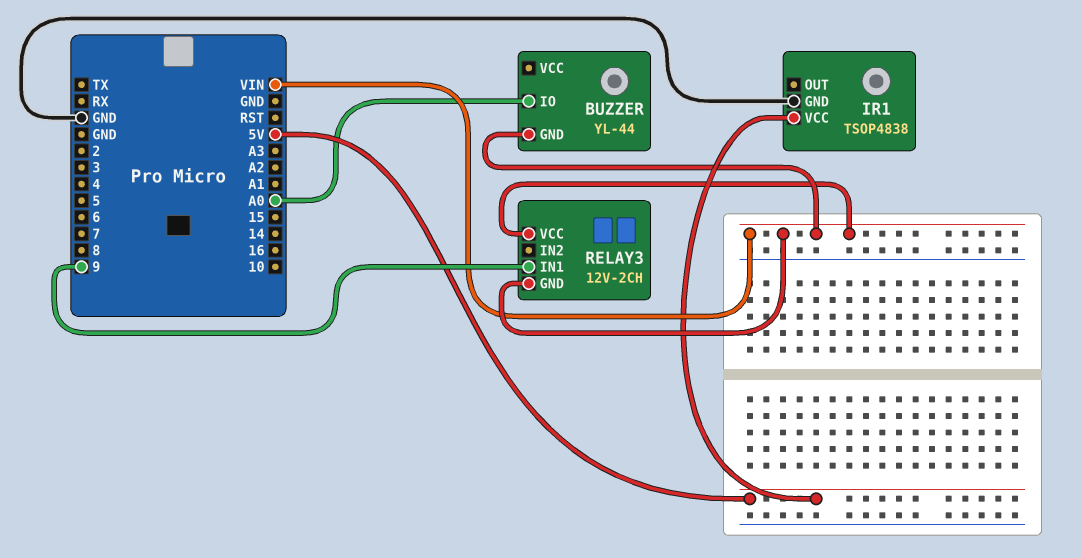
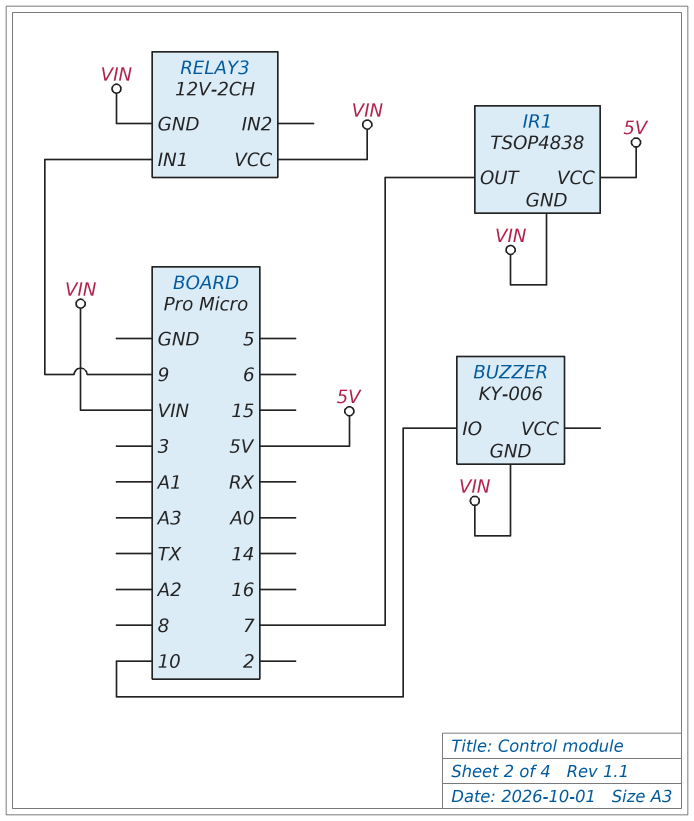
BUZZER: YL-44 -> KY-006
BUZZER pin IO: A0 -> 10
IR1 pin GND: GND -> VIN
IR1 pin OUT: none -> 7

